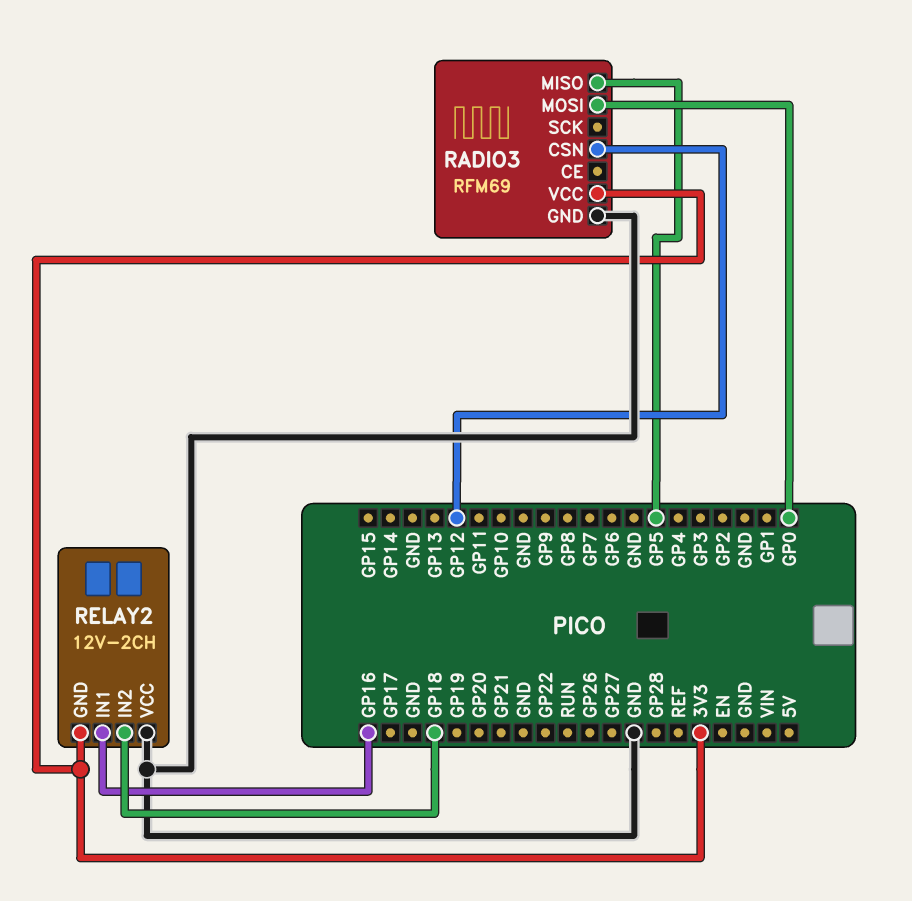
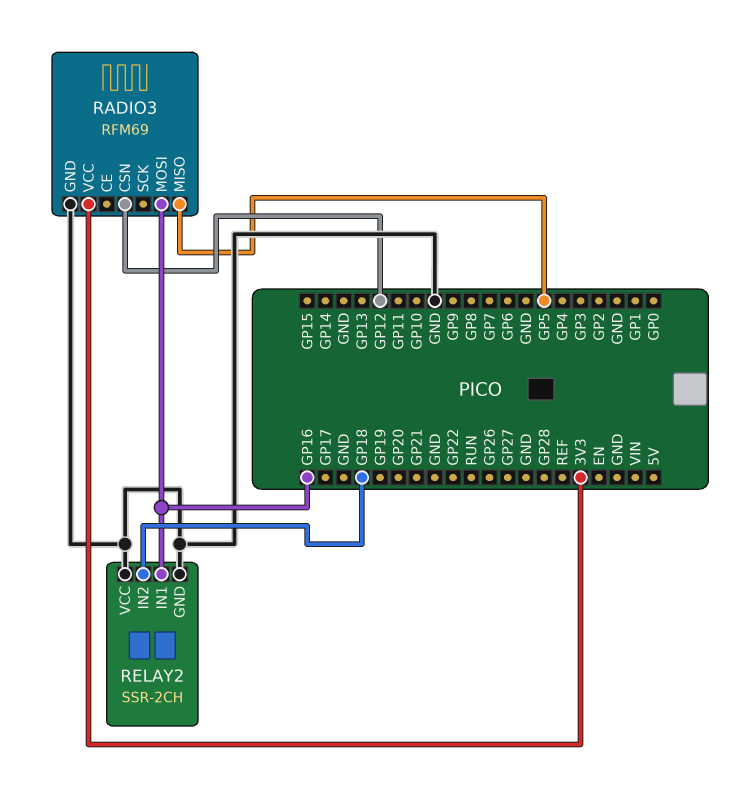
RADIO3 pin MOSI: GP0 -> GP16
RELAY2: 12V-2CH -> SSR-2CH
RELAY2 pin GND: 3V3 -> GND

